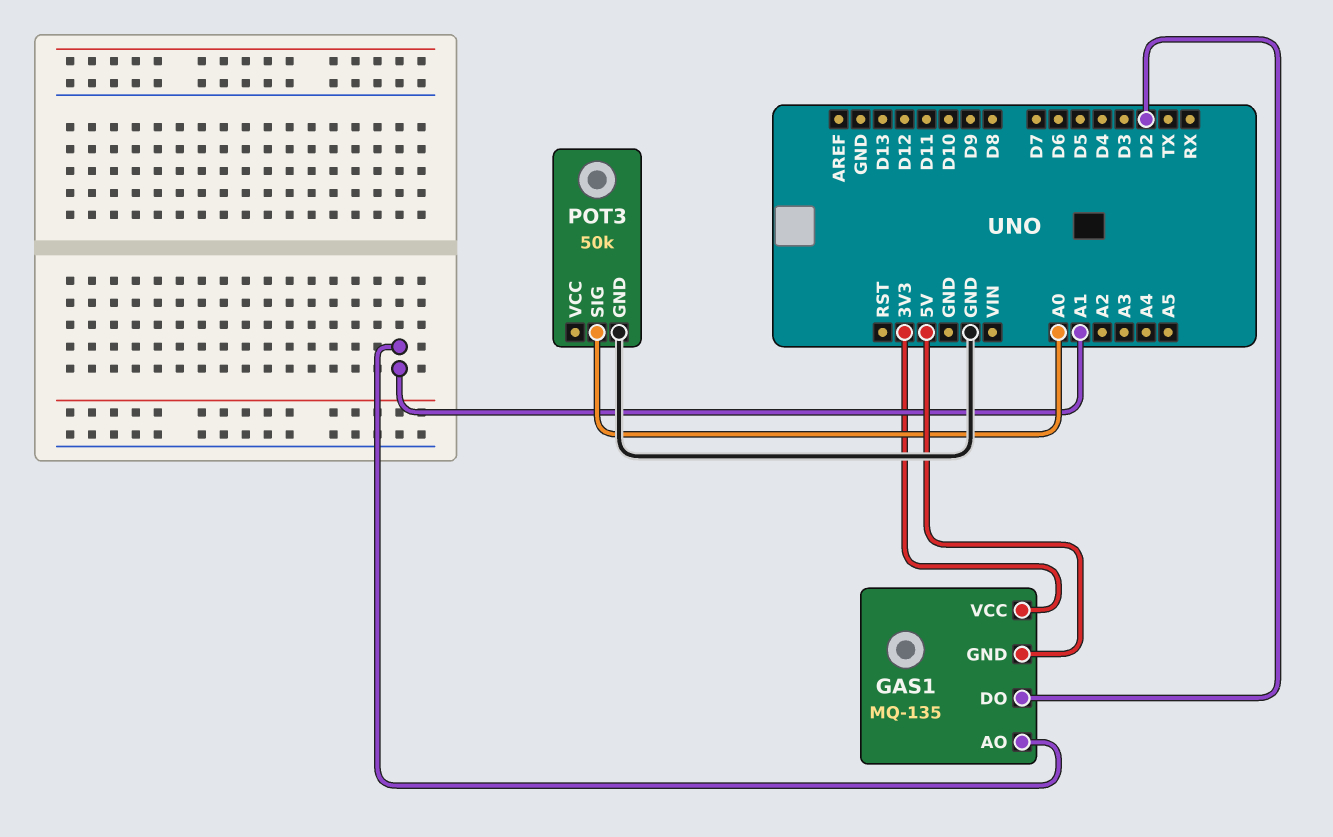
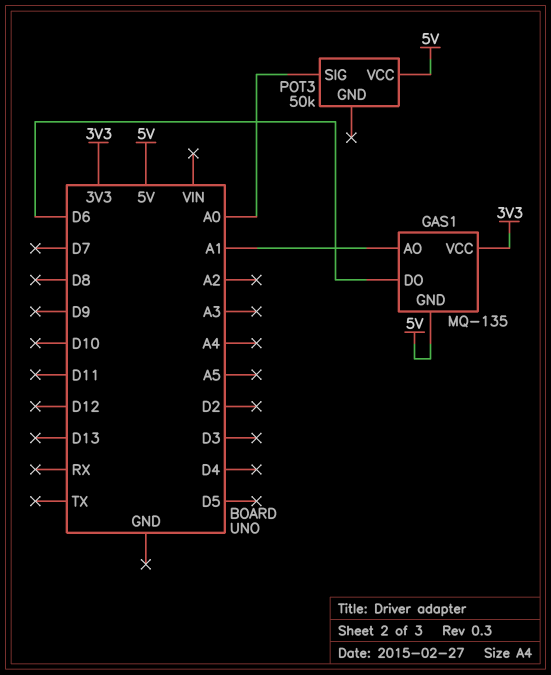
GAS1 pin DO: D2 -> D6
POT3 pin GND: GND -> none
POT3 pin VCC: none -> 5V

